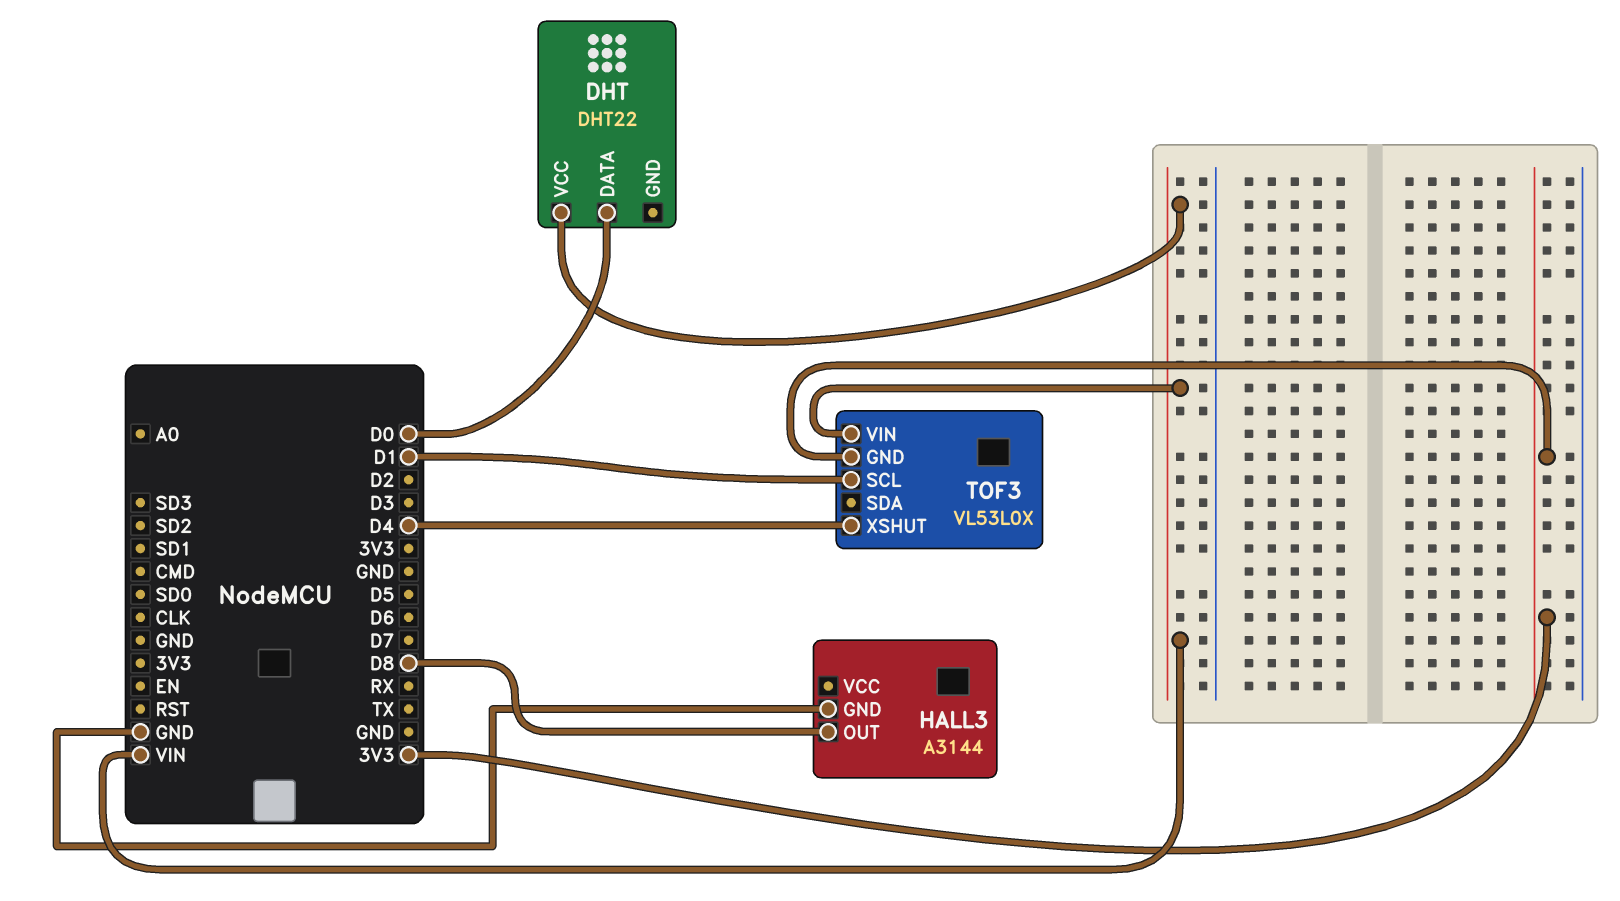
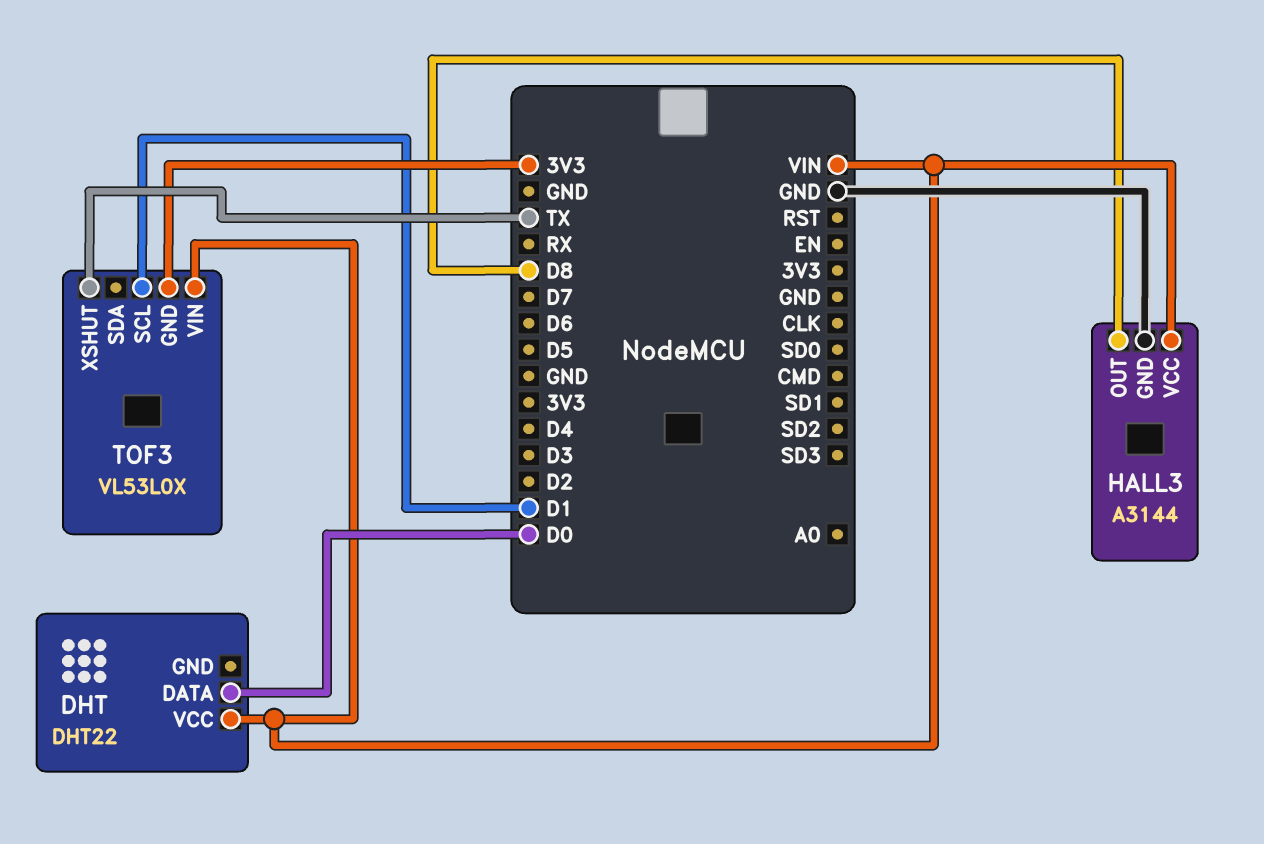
HALL3 pin VCC: none -> VIN
TOF3 pin XSHUT: D4 -> TX

